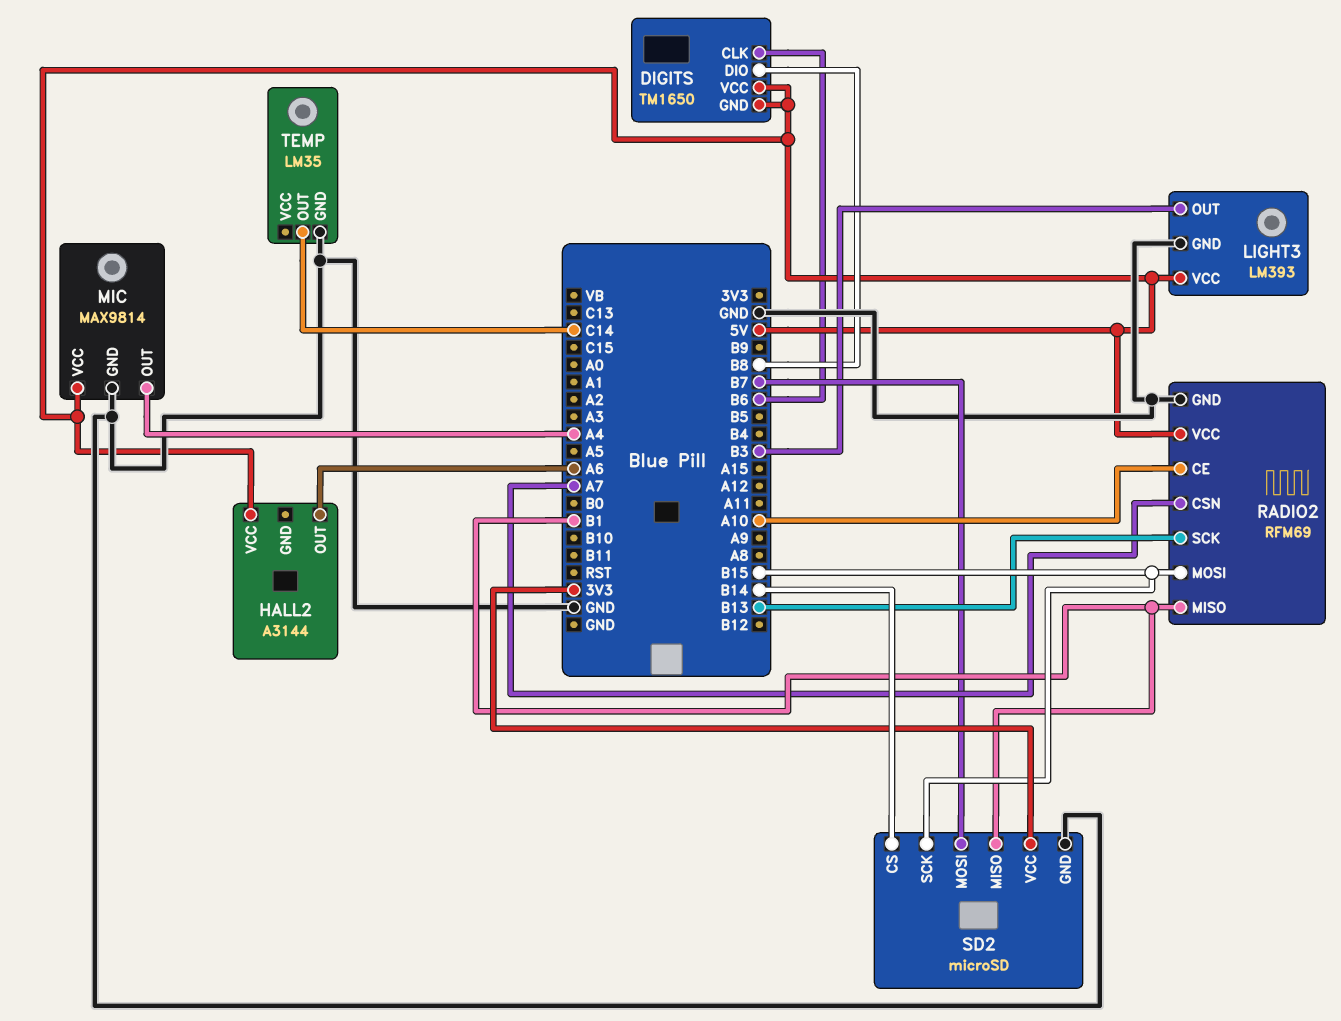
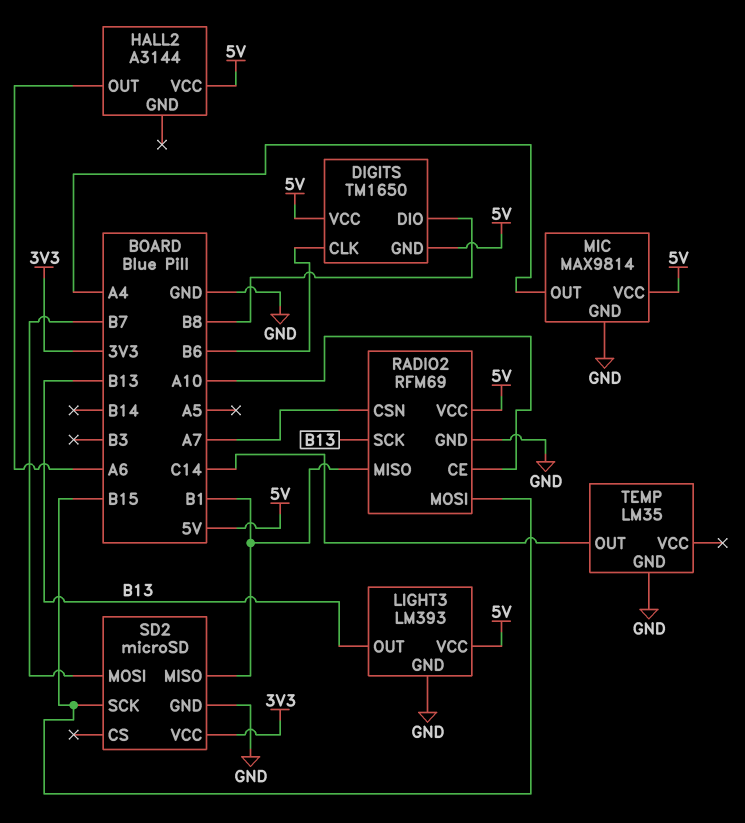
LIGHT3 pin OUT: B3 -> B13
SD2 pin CS: B14 -> none

